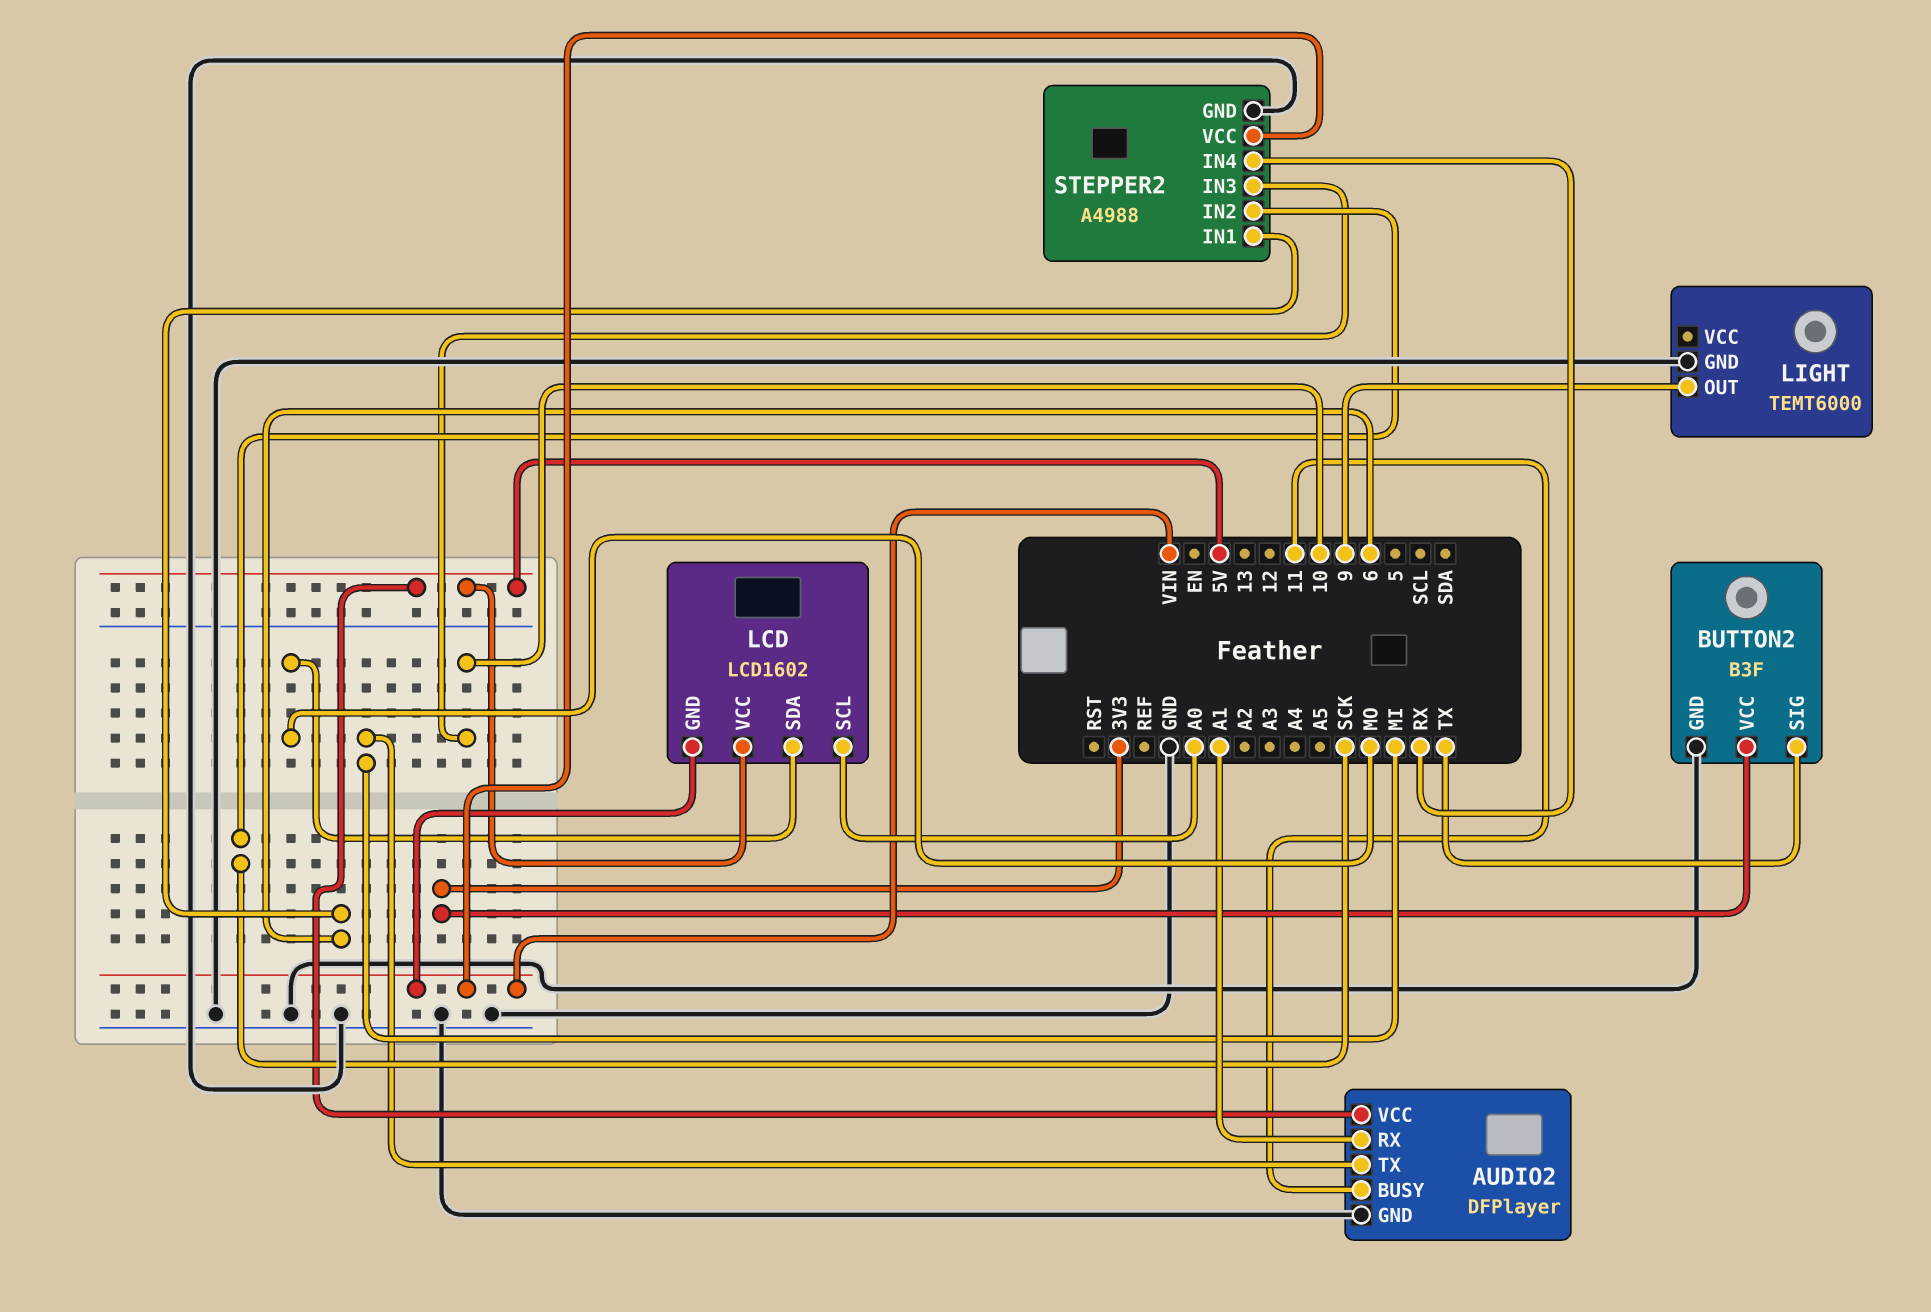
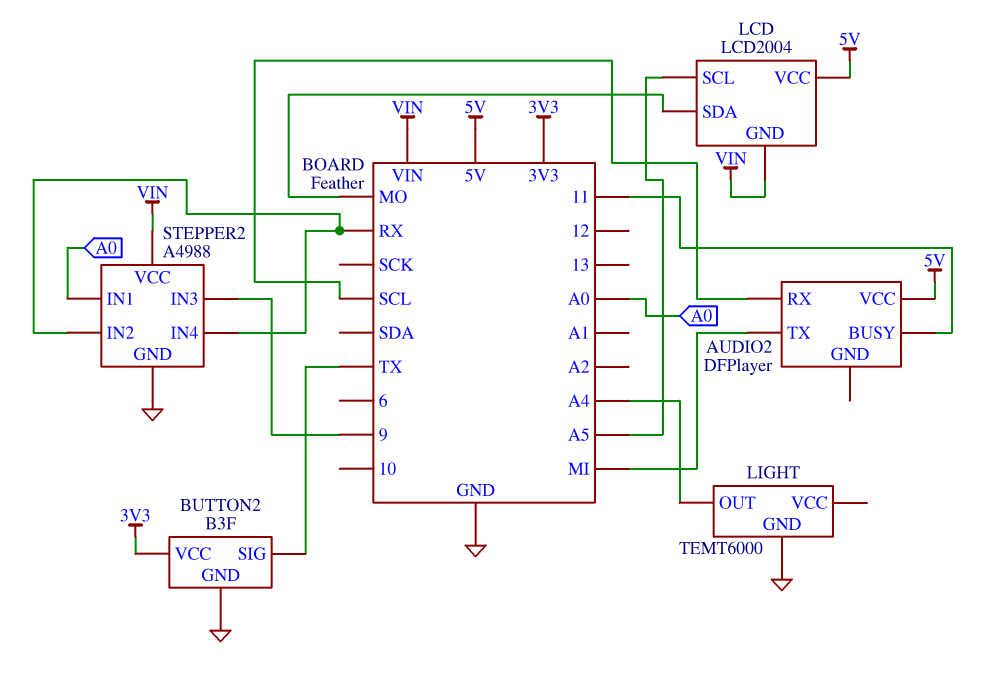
AUDIO2 pin GND: GND -> none
AUDIO2 pin RX: A1 -> SCL
LCD: LCD1602 -> LCD2004
LCD pin SCL: A0 -> A5
LIGHT pin OUT: 9 -> A4
STEPPER2 pin IN1: 6 -> A0
STEPPER2 pin IN2: SCK -> RX
STEPPER2 pin IN3: 10 -> 9

